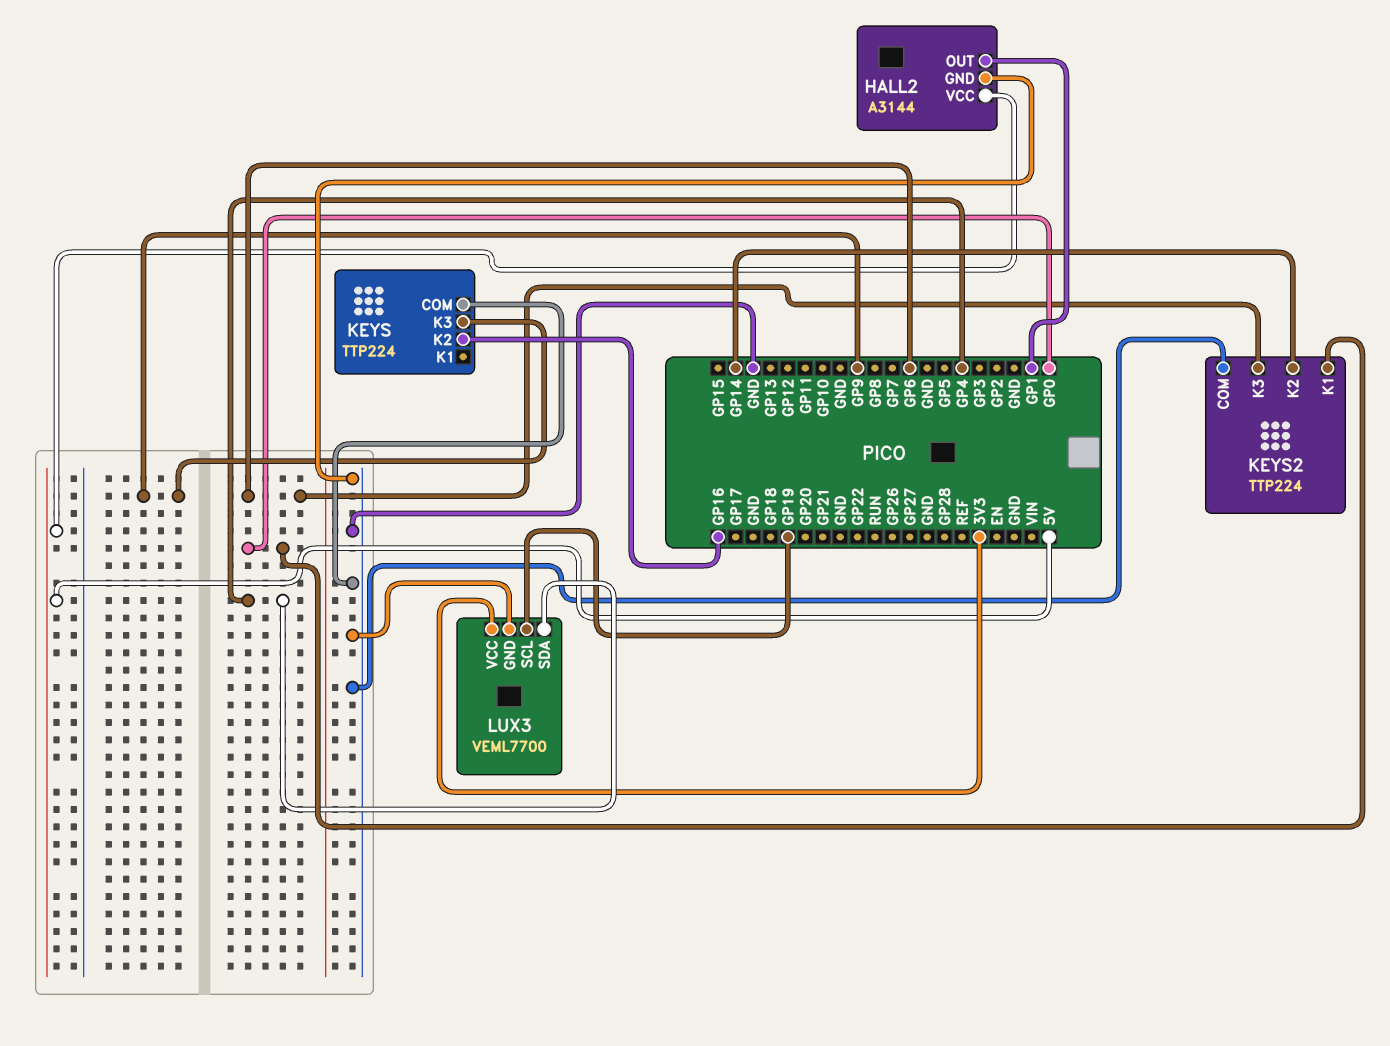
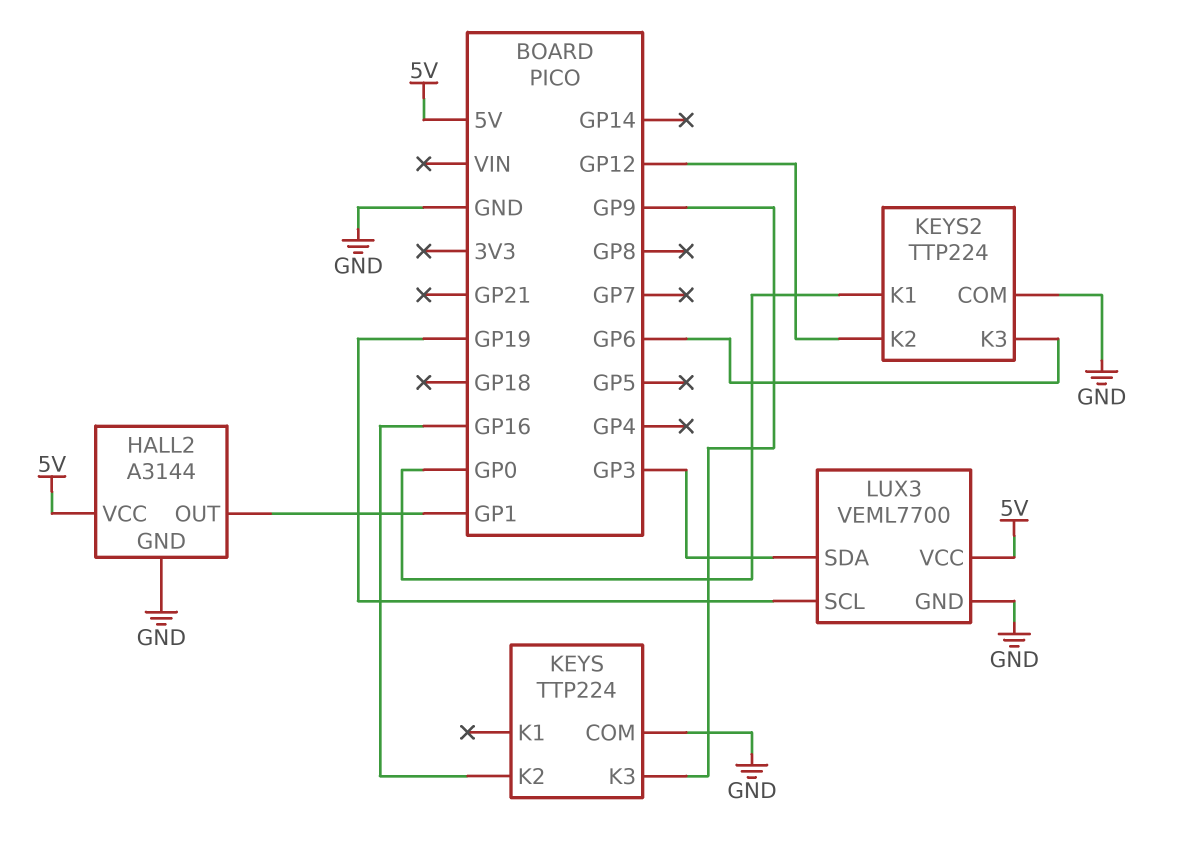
KEYS2 pin K2: GP14 -> GP12
LUX3 pin SDA: GP4 -> GP3
LUX3 pin VCC: 3V3 -> 5V

